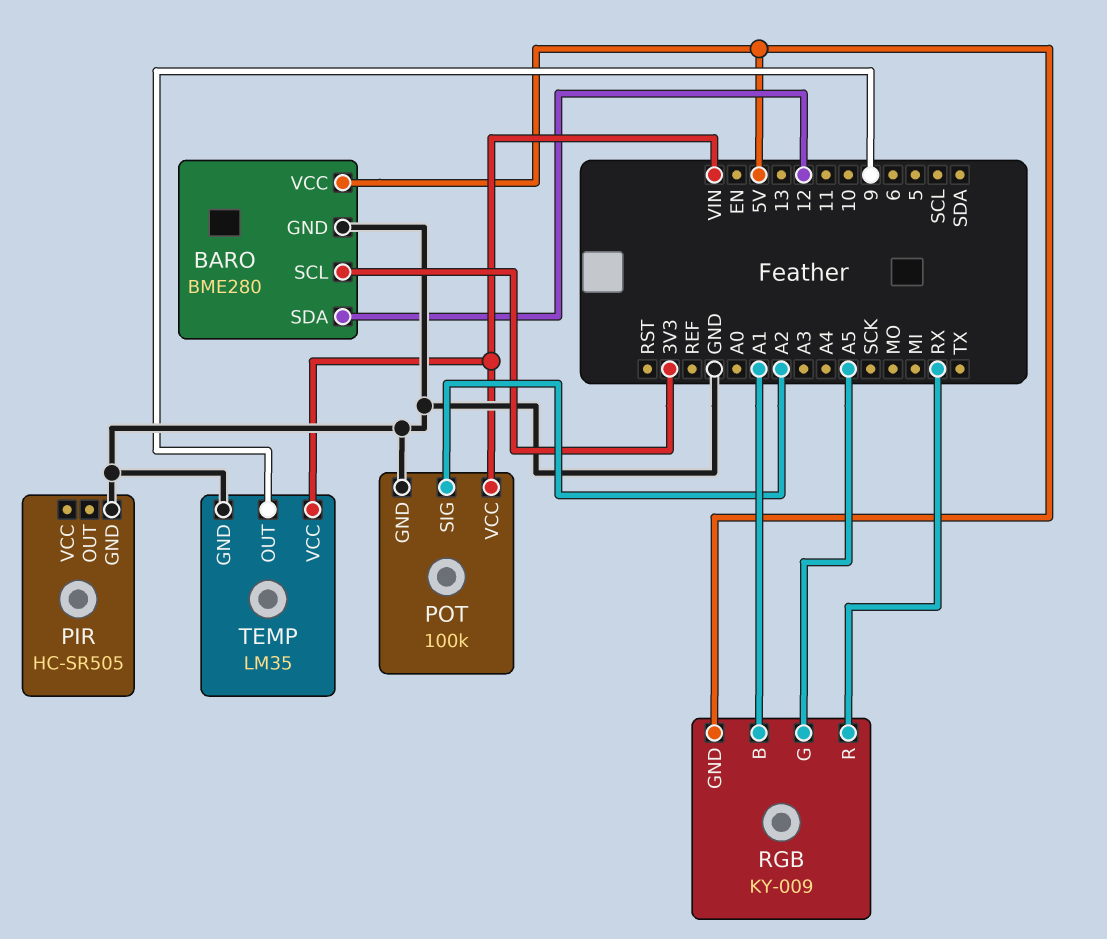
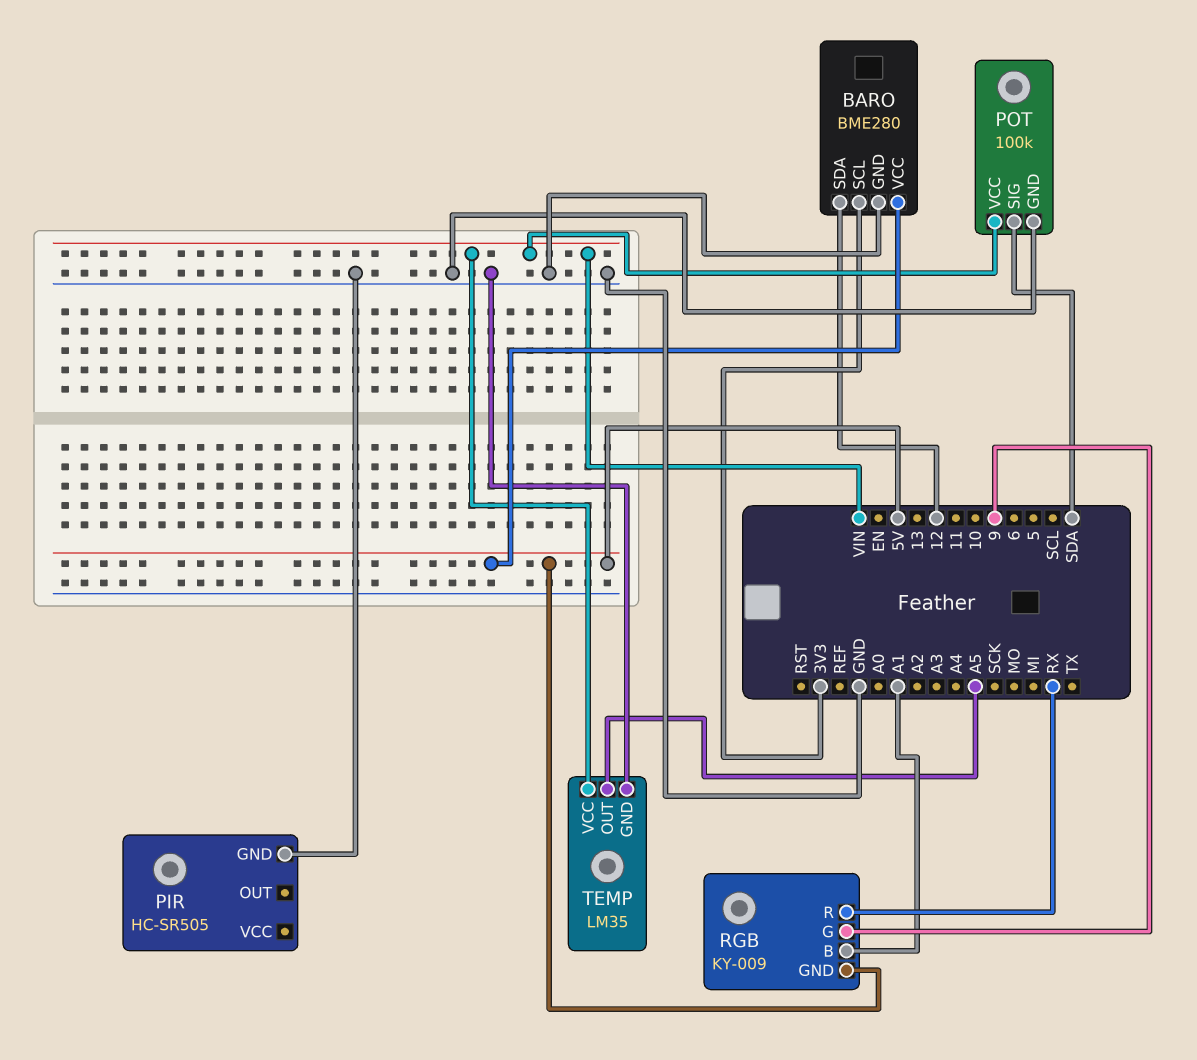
POT pin SIG: A2 -> SDA
RGB pin G: A5 -> 9
TEMP pin OUT: 9 -> A5

